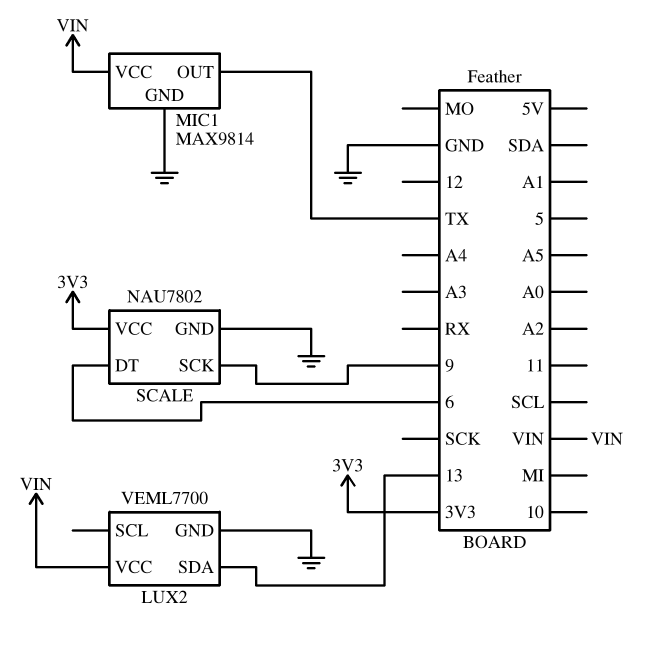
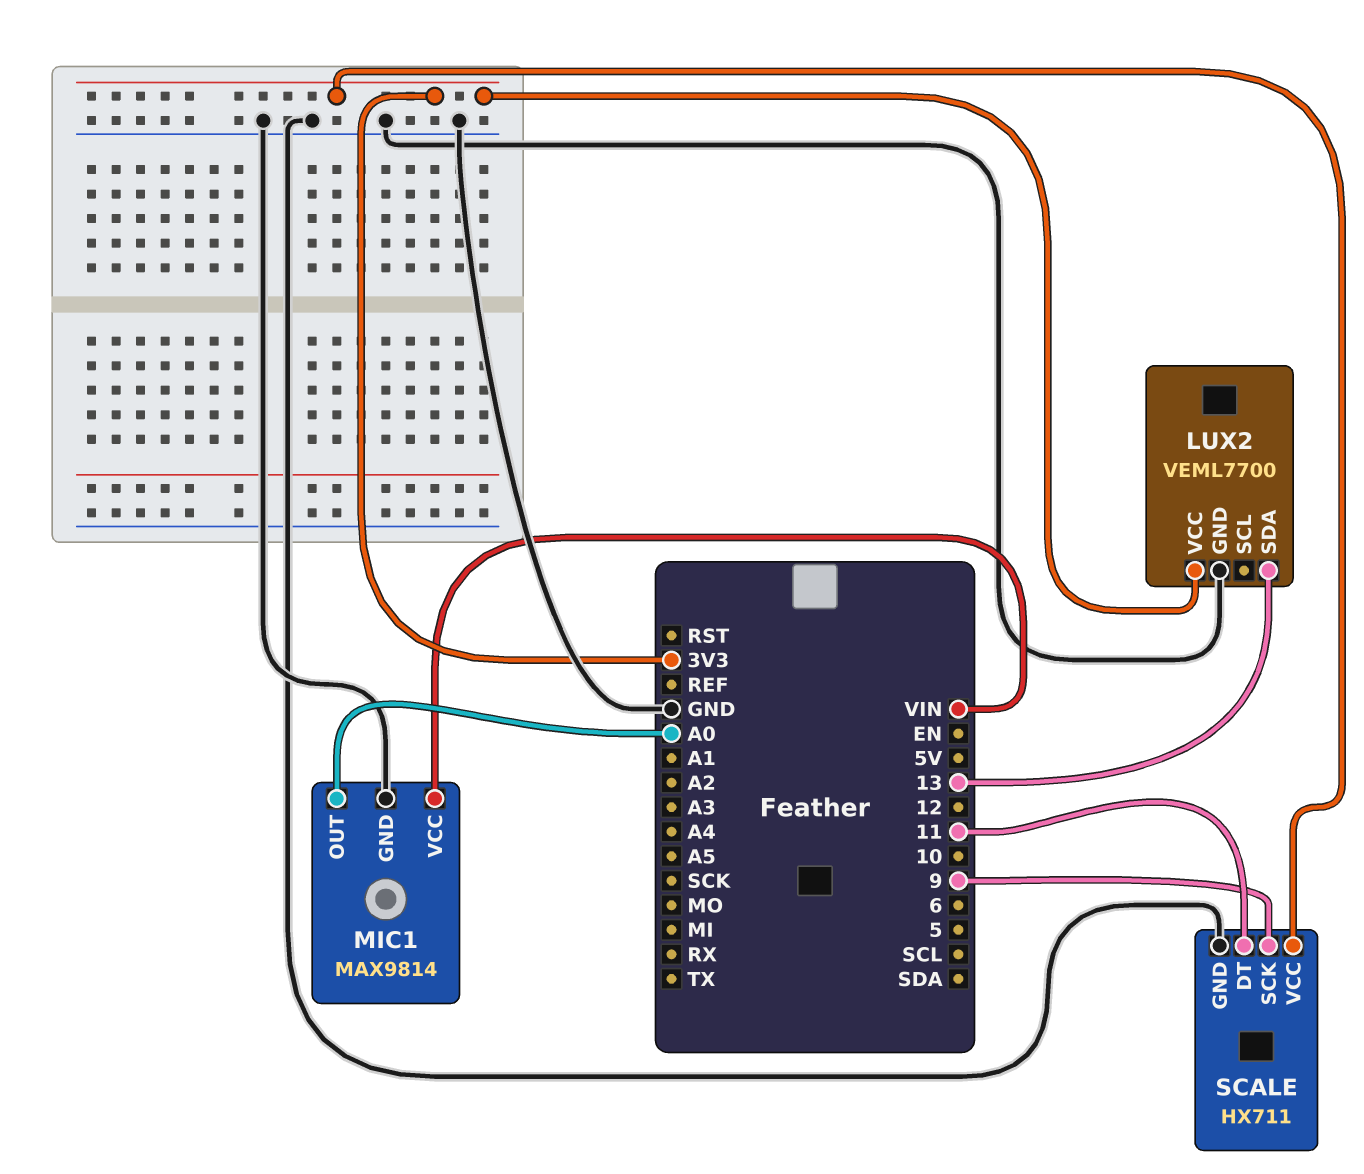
LUX2 pin VCC: VIN -> 3V3
MIC1 pin OUT: TX -> A0
SCALE: NAU7802 -> HX711
SCALE pin DT: 6 -> 11

